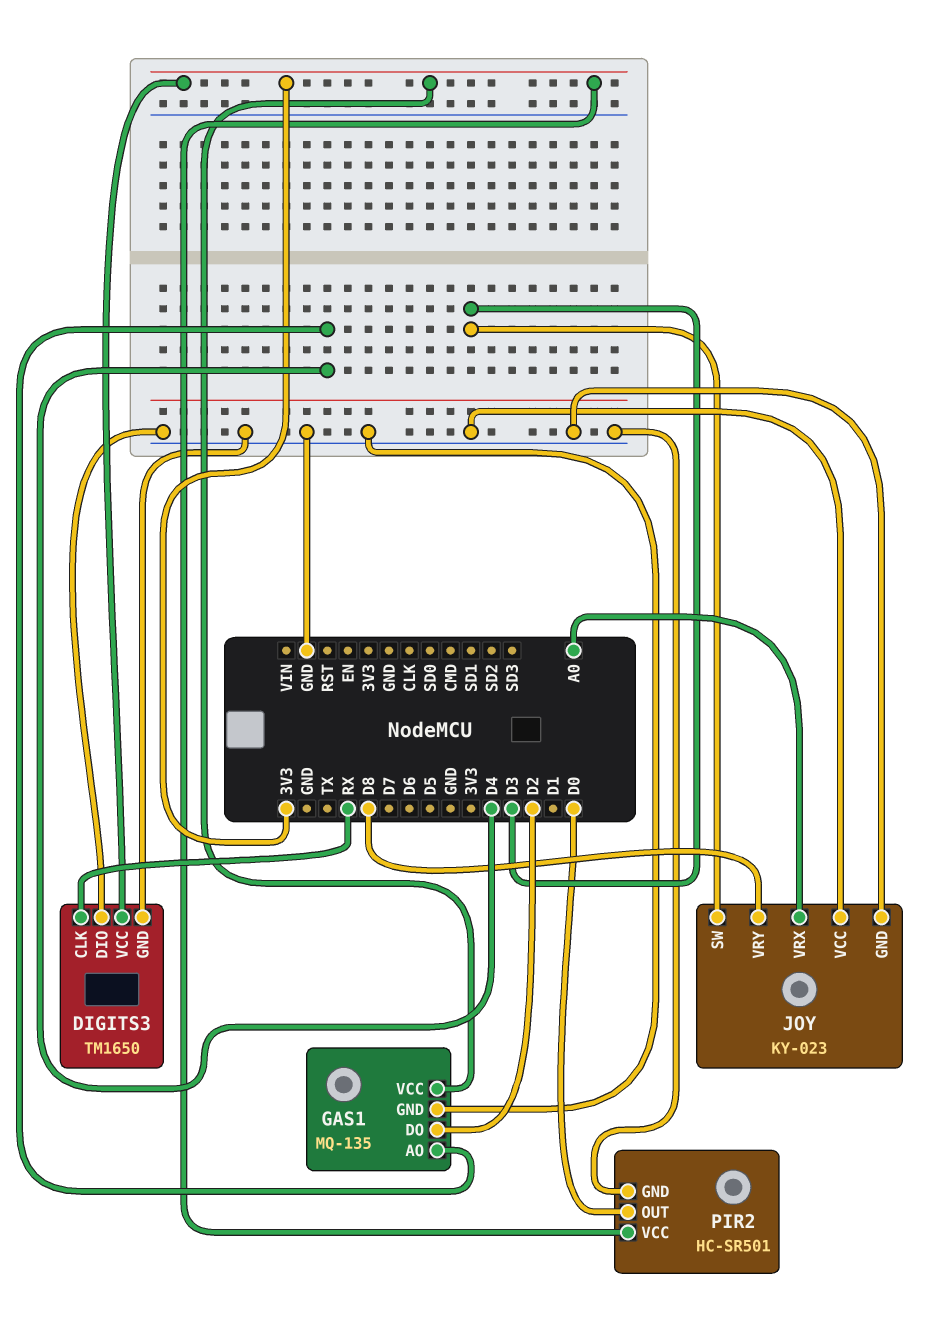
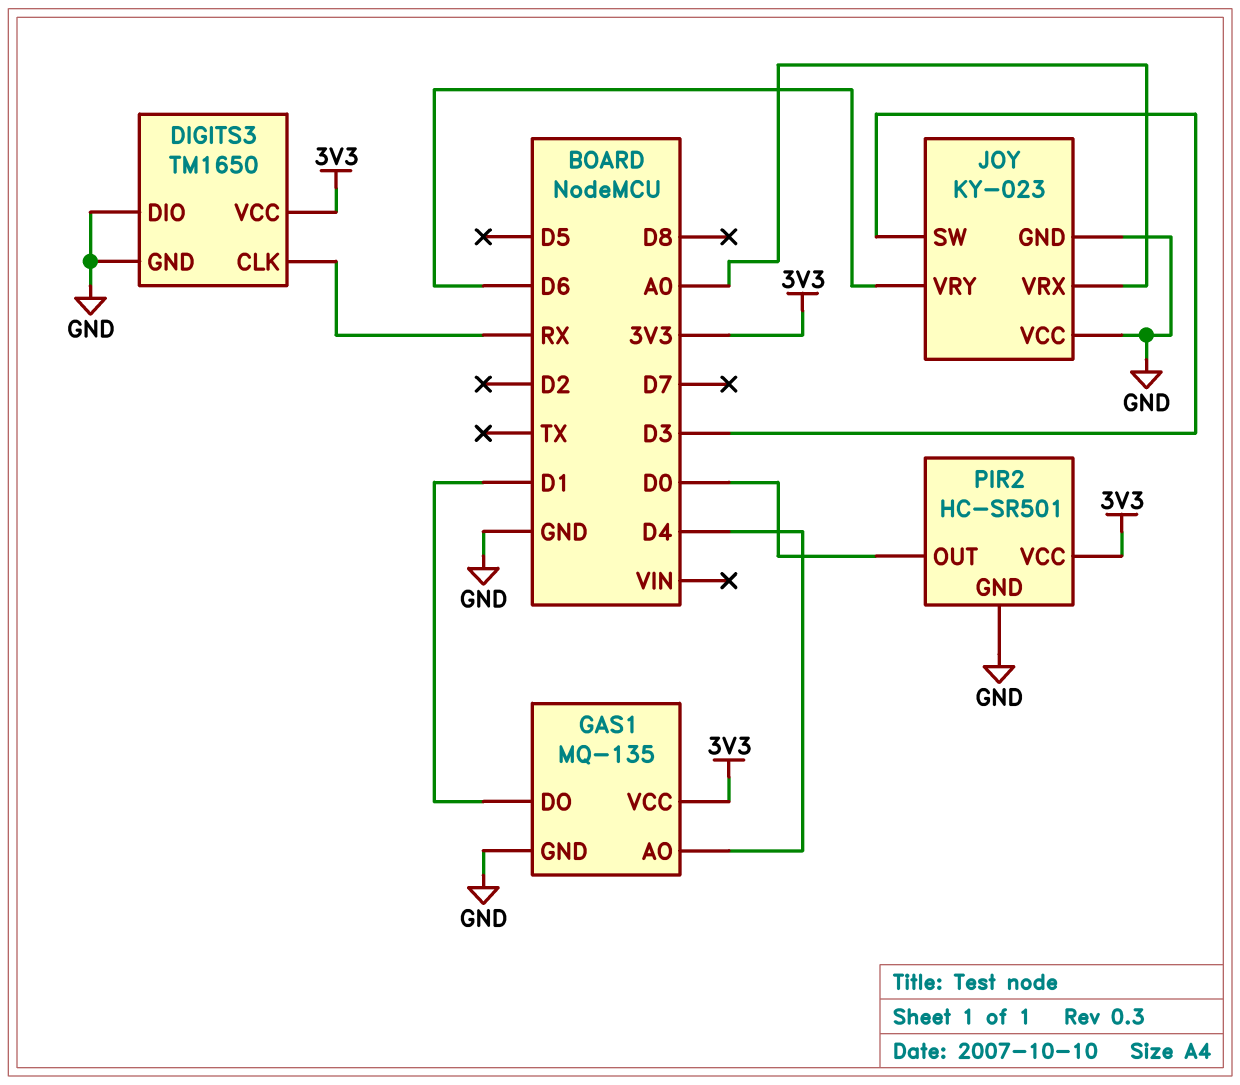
GAS1 pin DO: D2 -> D1
JOY pin VRY: D8 -> D6

